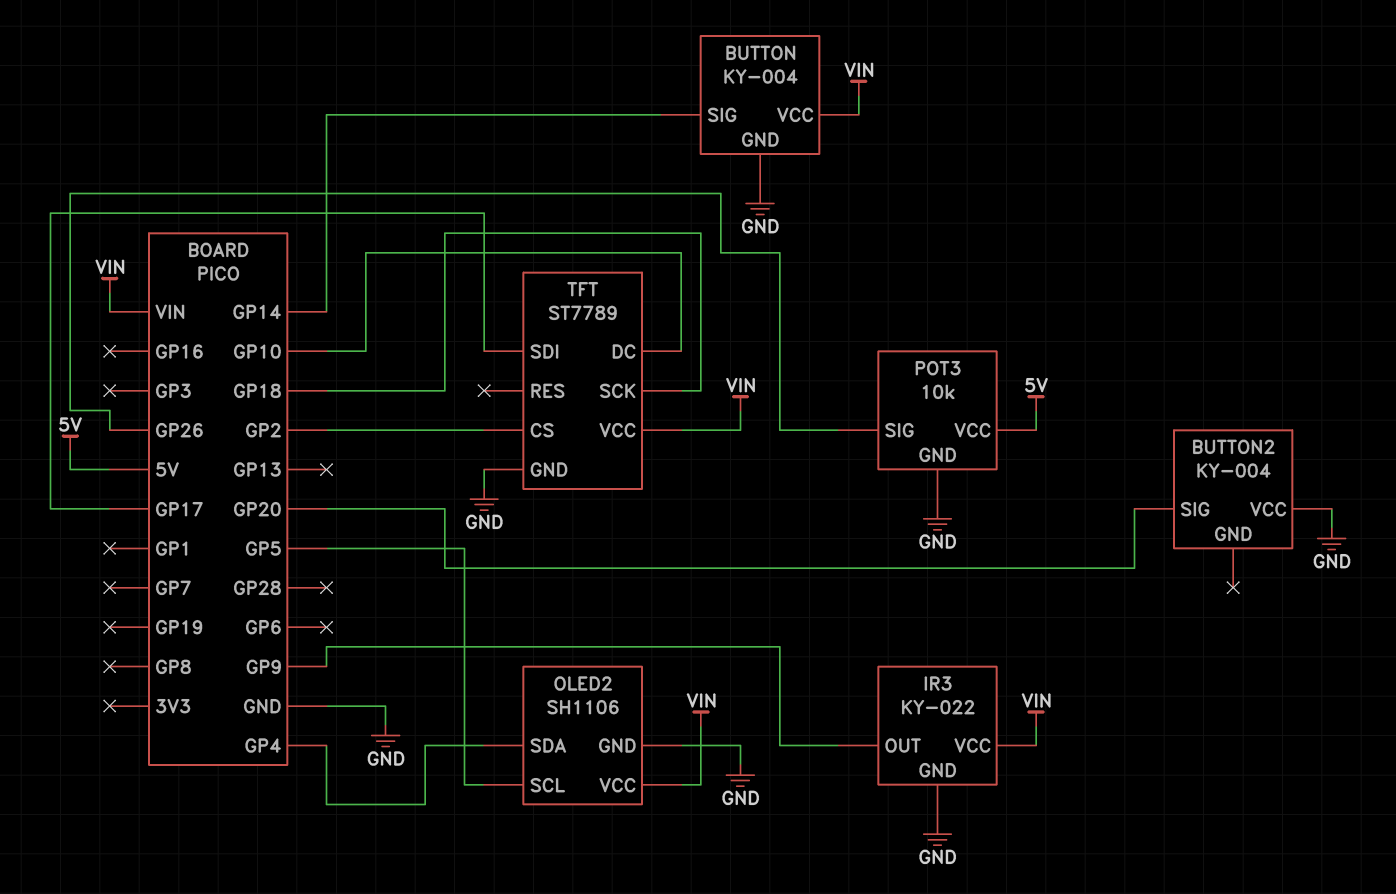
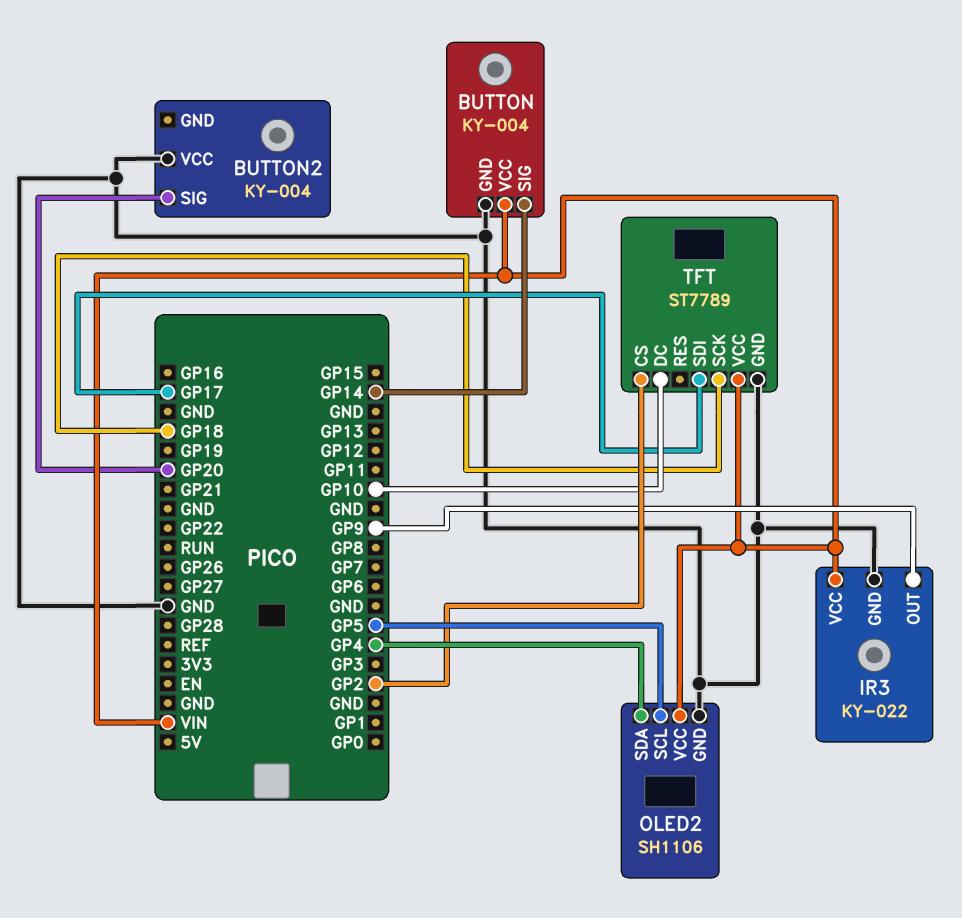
POT3: 10k -> none
POT3 pin GND: GND -> none
POT3 pin SIG: GP26 -> none
POT3 pin VCC: 5V -> none

